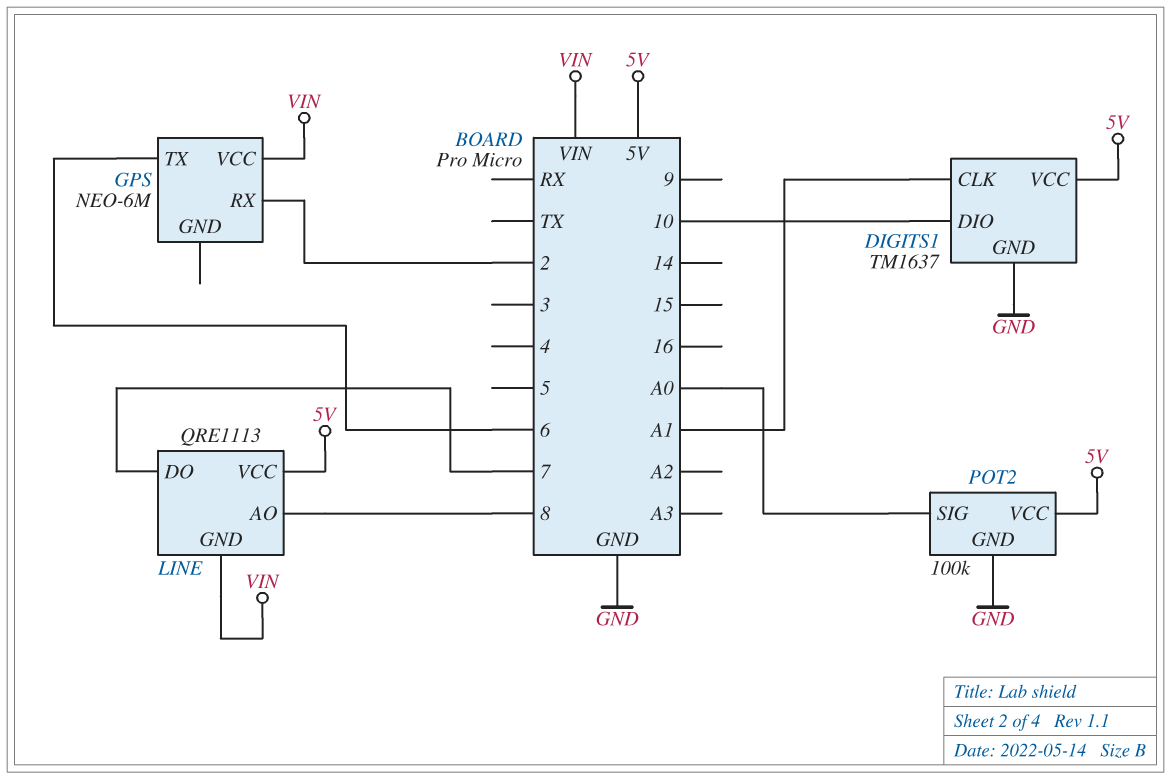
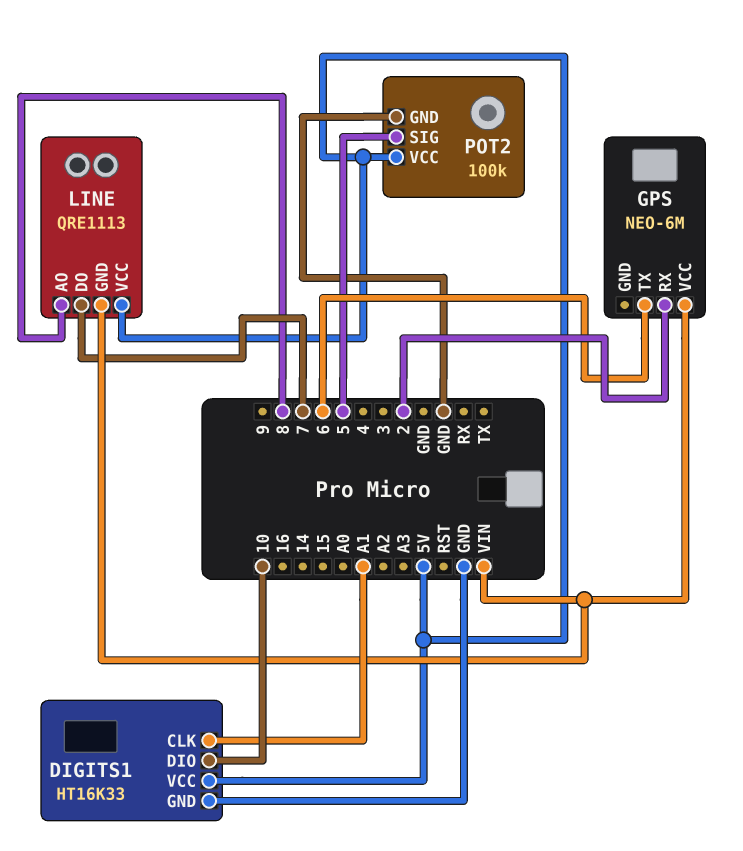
DIGITS1: TM1637 -> HT16K33
POT2 pin SIG: A0 -> 5

